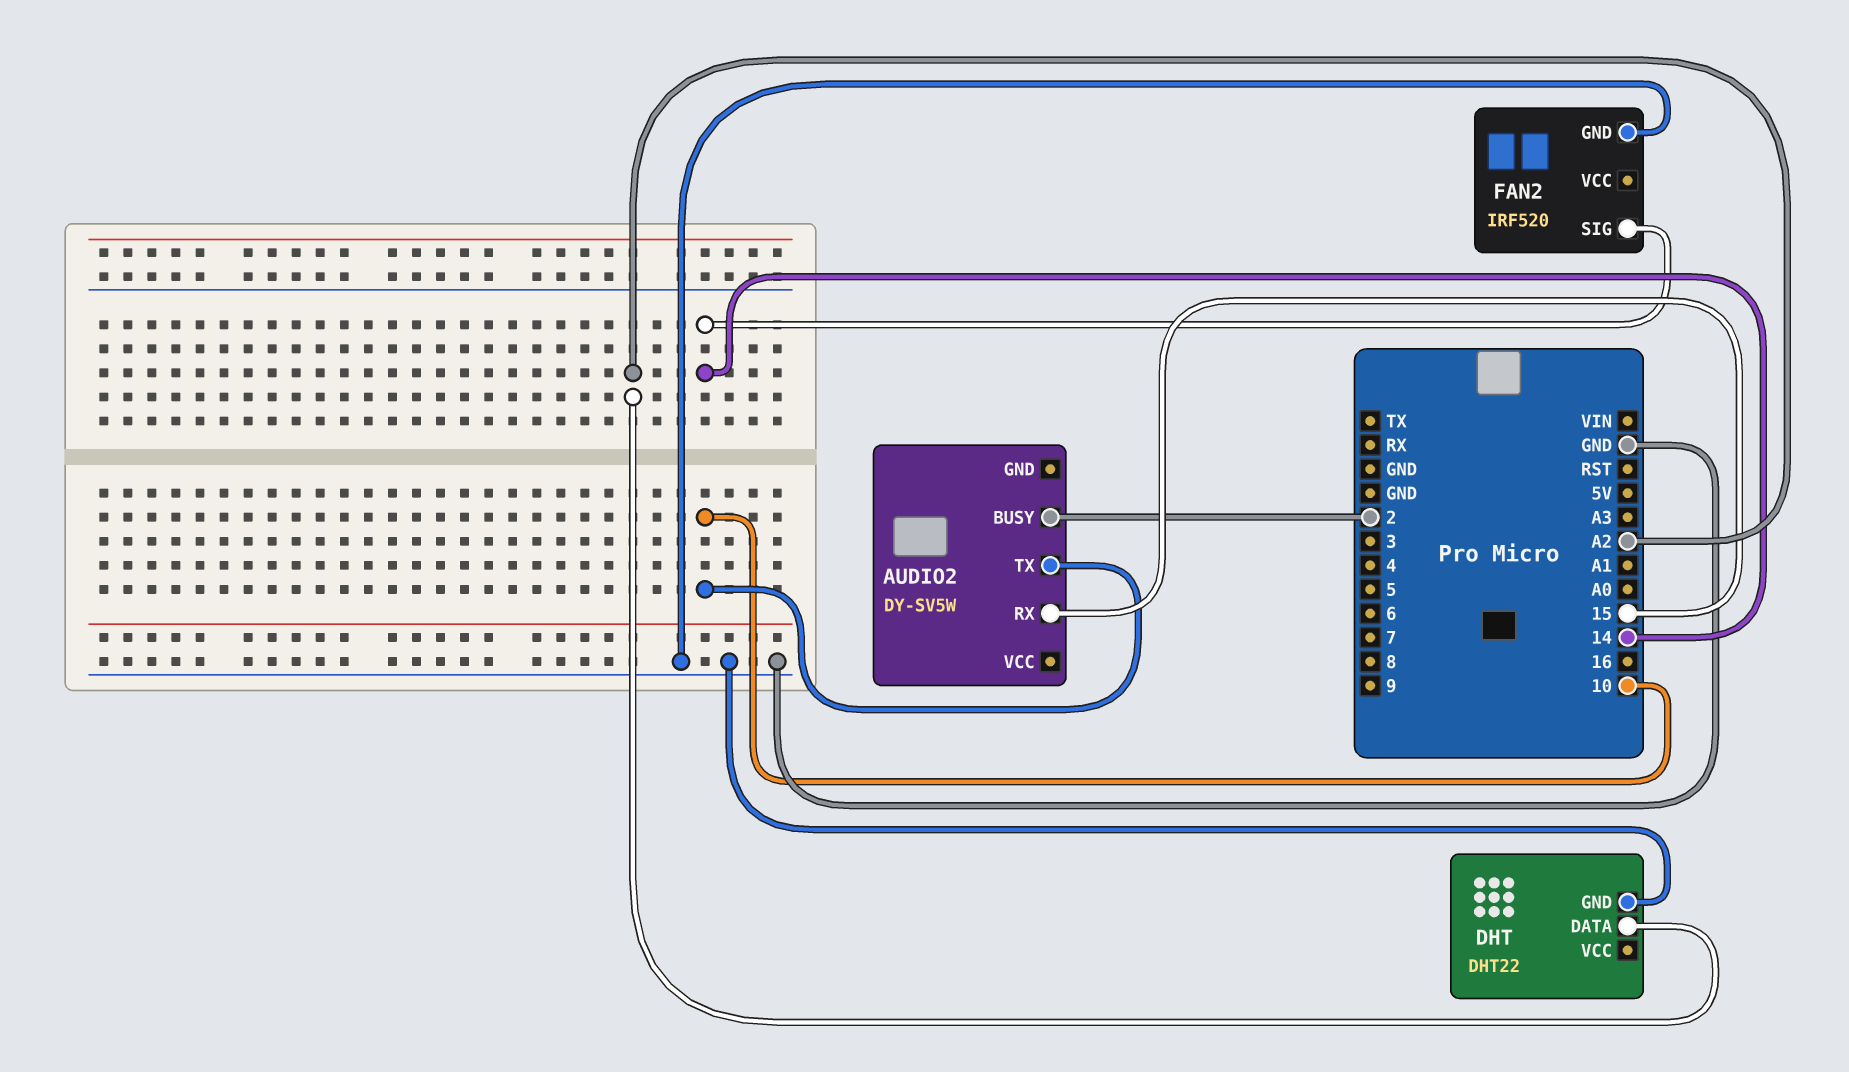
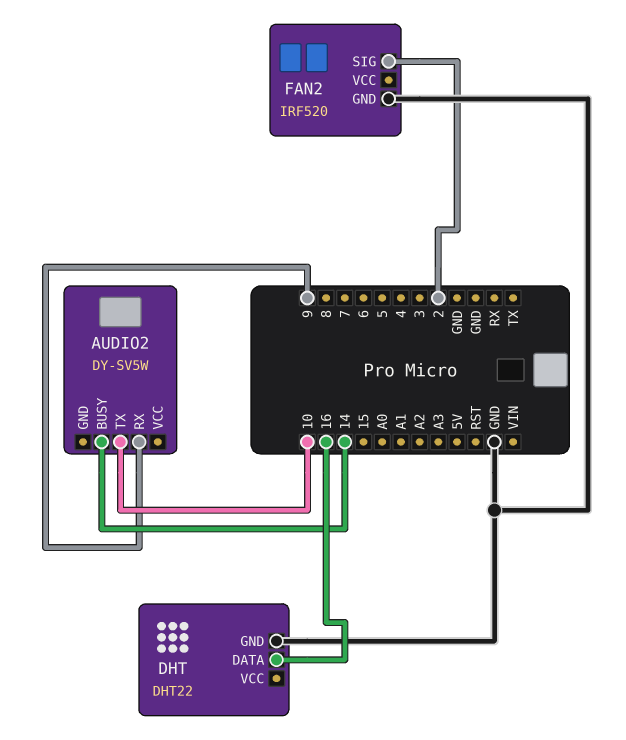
AUDIO2 pin BUSY: 2 -> 14
AUDIO2 pin RX: 15 -> 9
DHT pin DATA: A2 -> 16
FAN2 pin SIG: 14 -> 2

